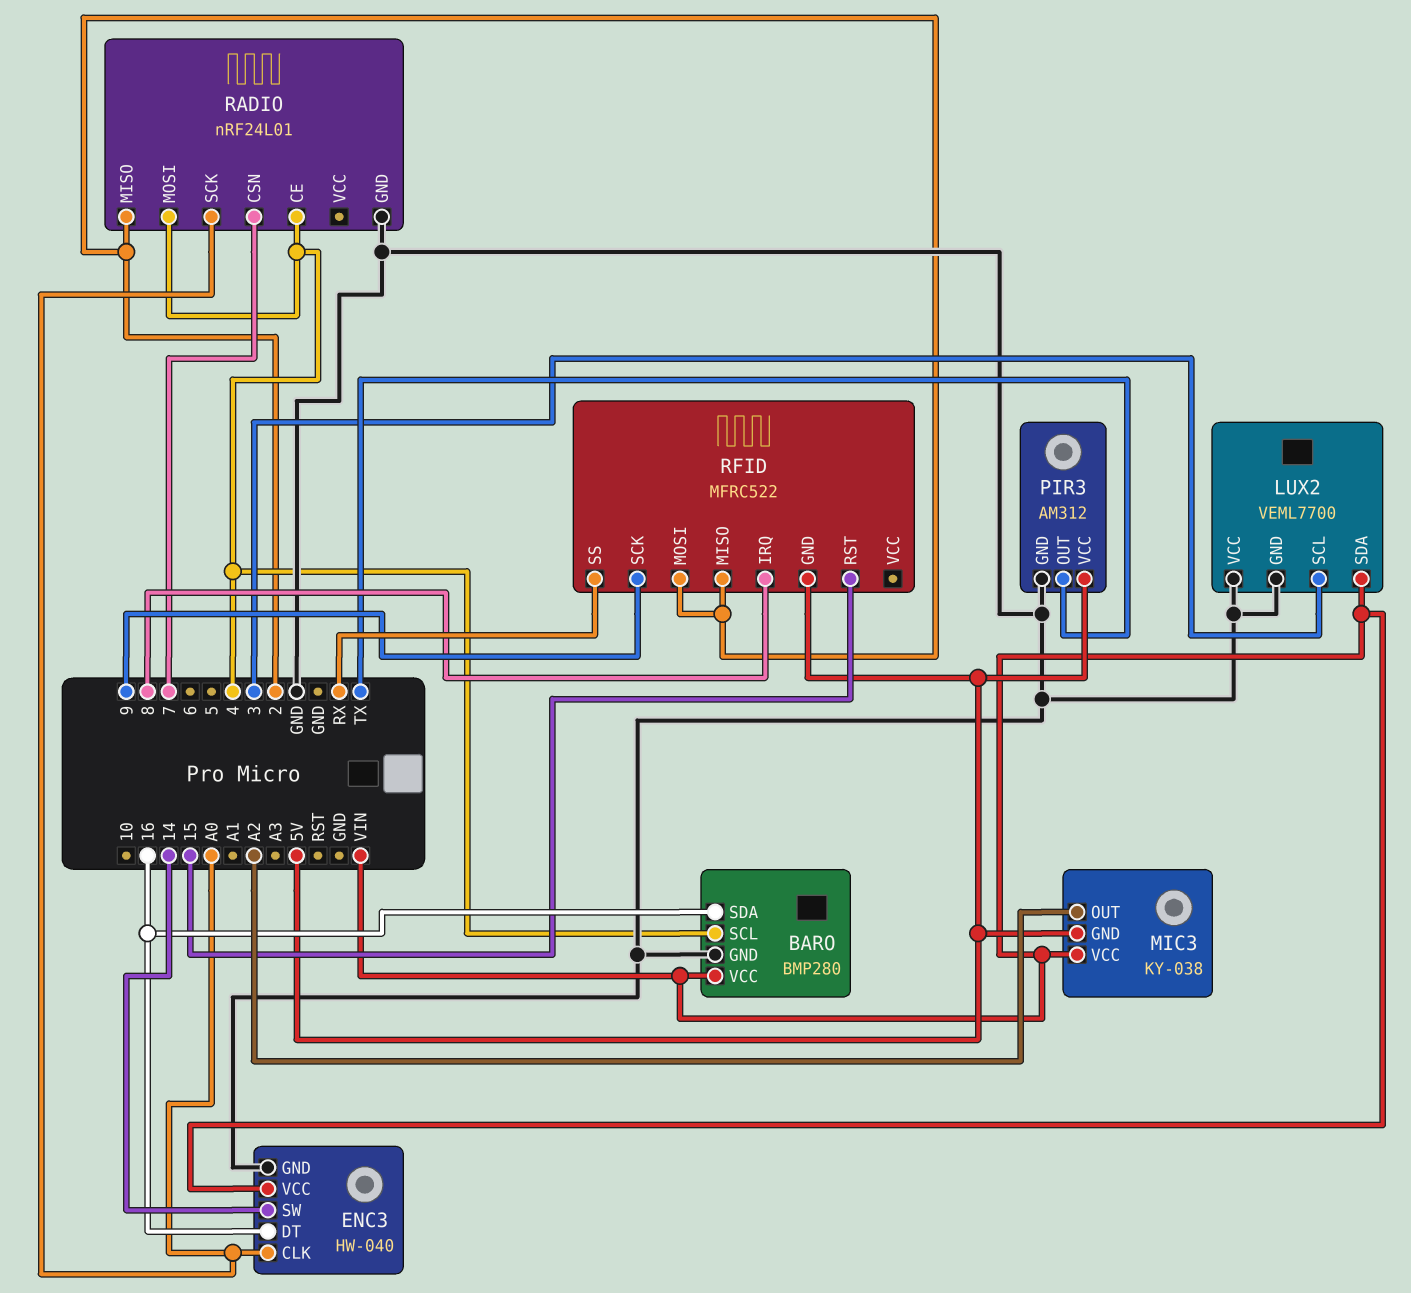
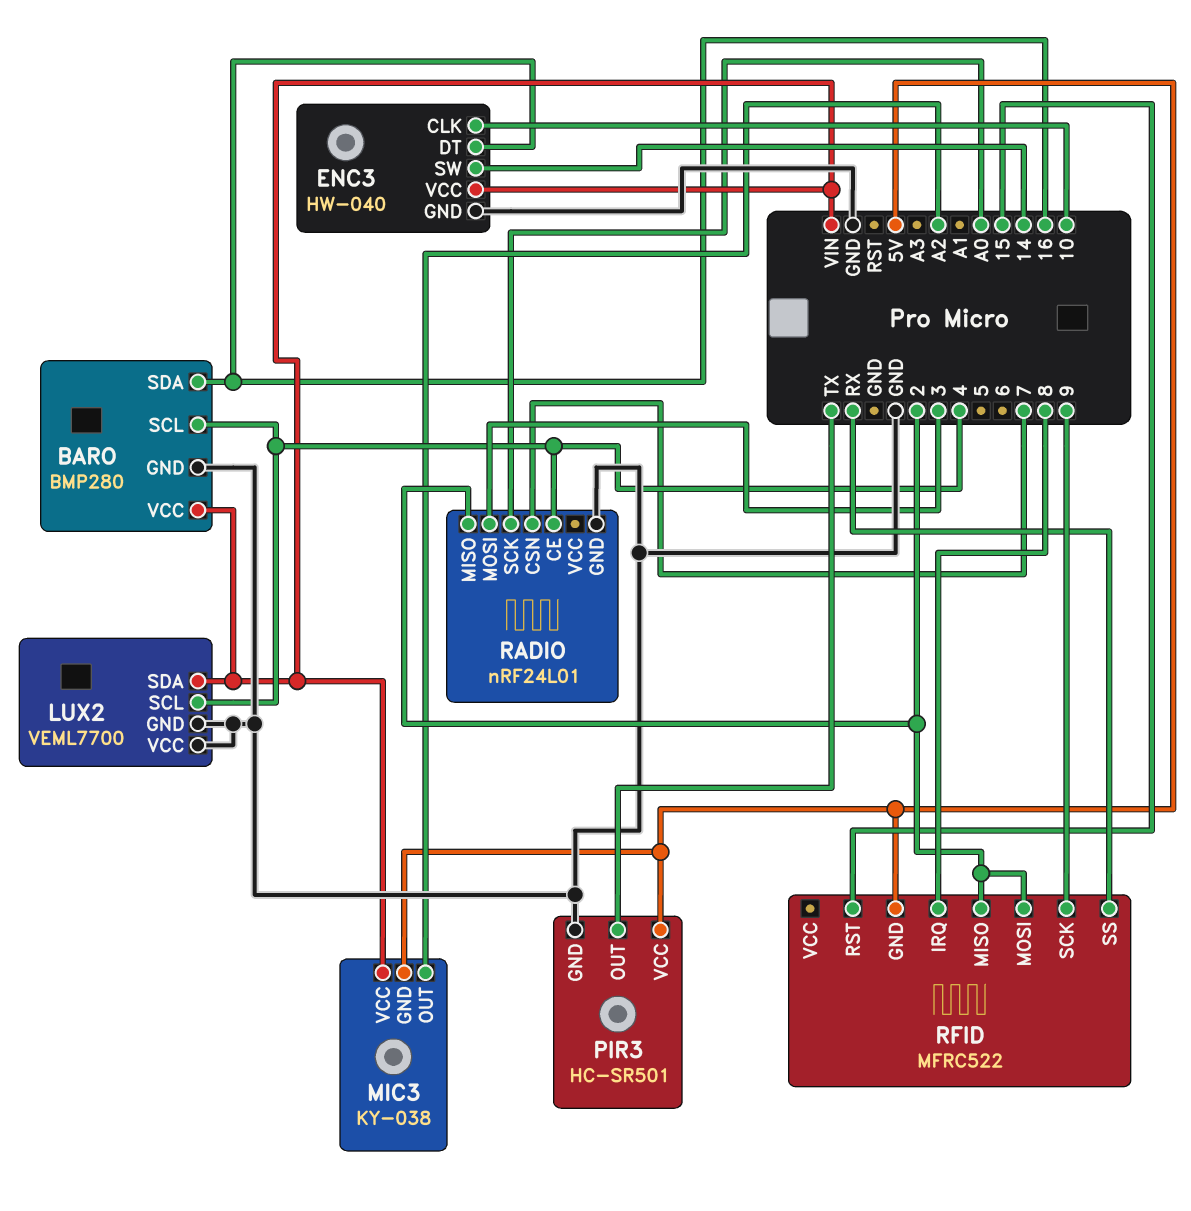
ENC3 pin CLK: A0 -> 10
LUX2 pin SCL: 3 -> 4
PIR3: AM312 -> HC-SR501
RADIO pin MOSI: 4 -> 3

